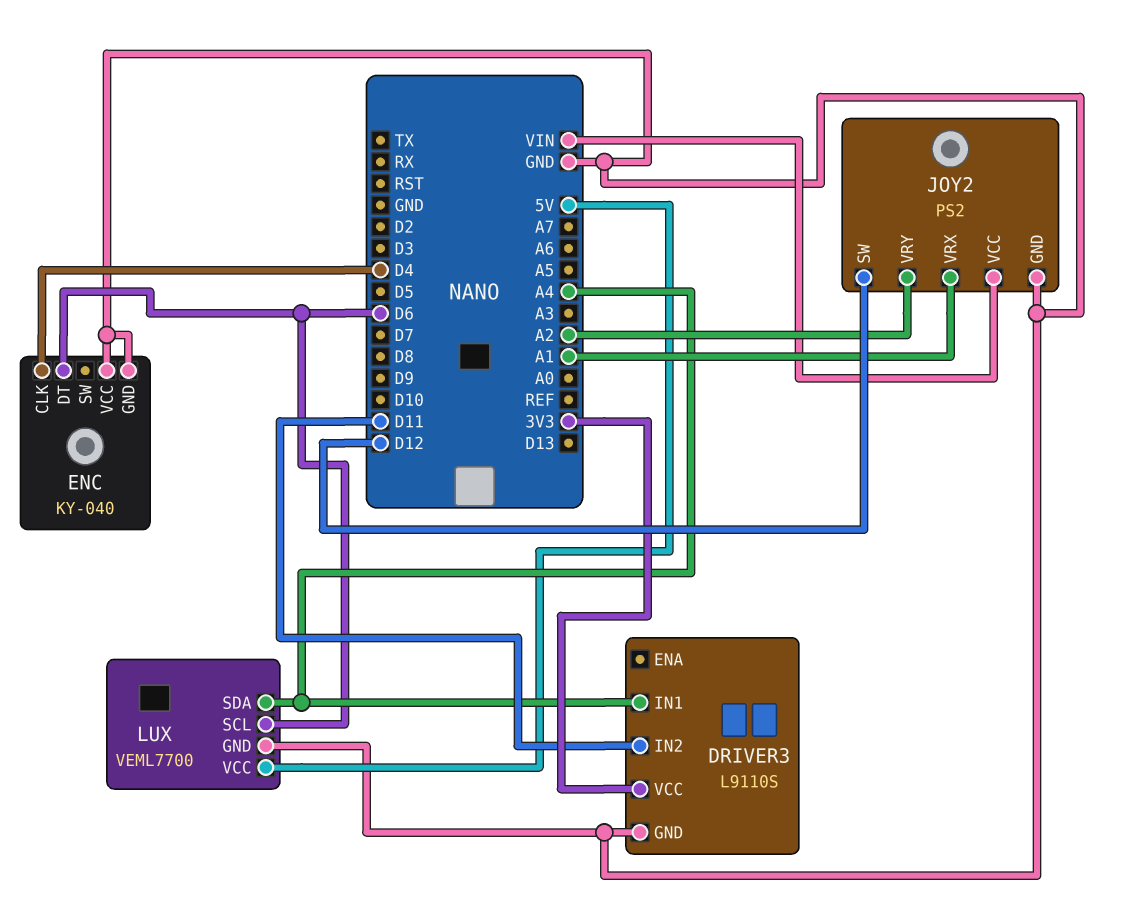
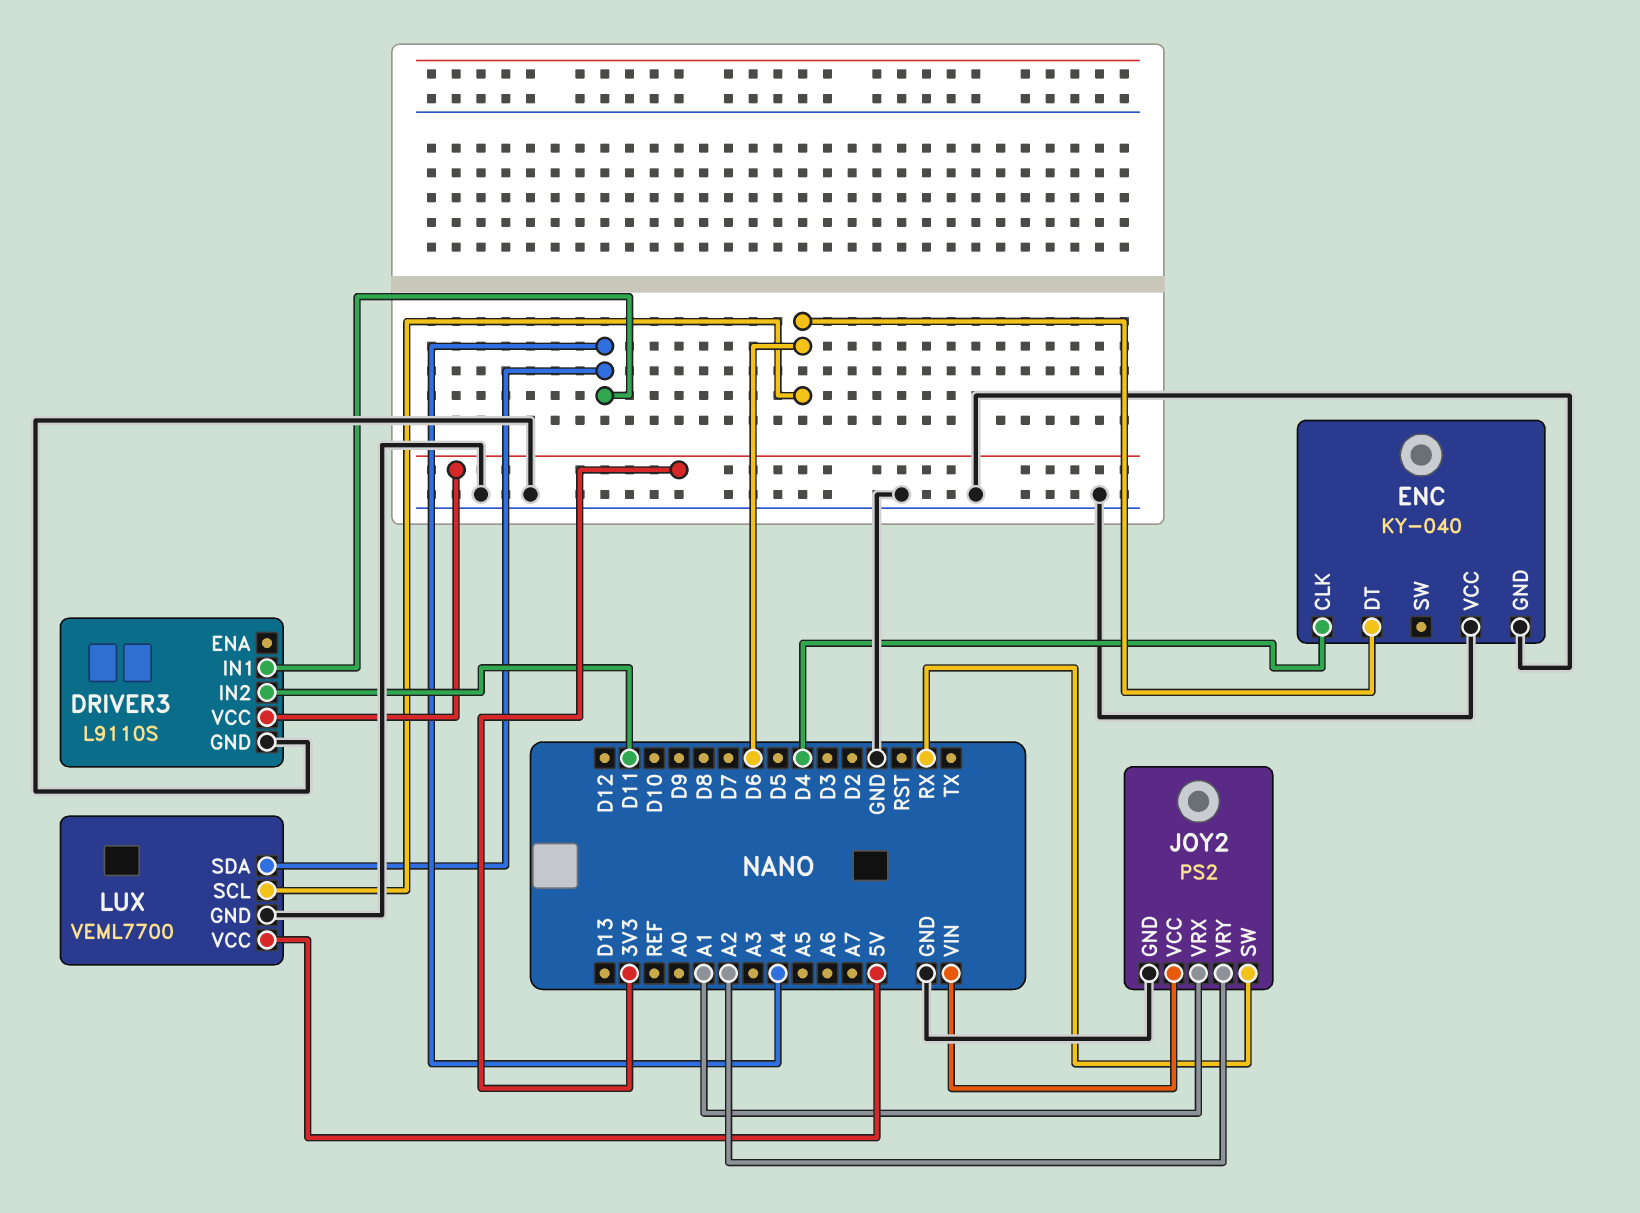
JOY2 pin SW: D12 -> RX

